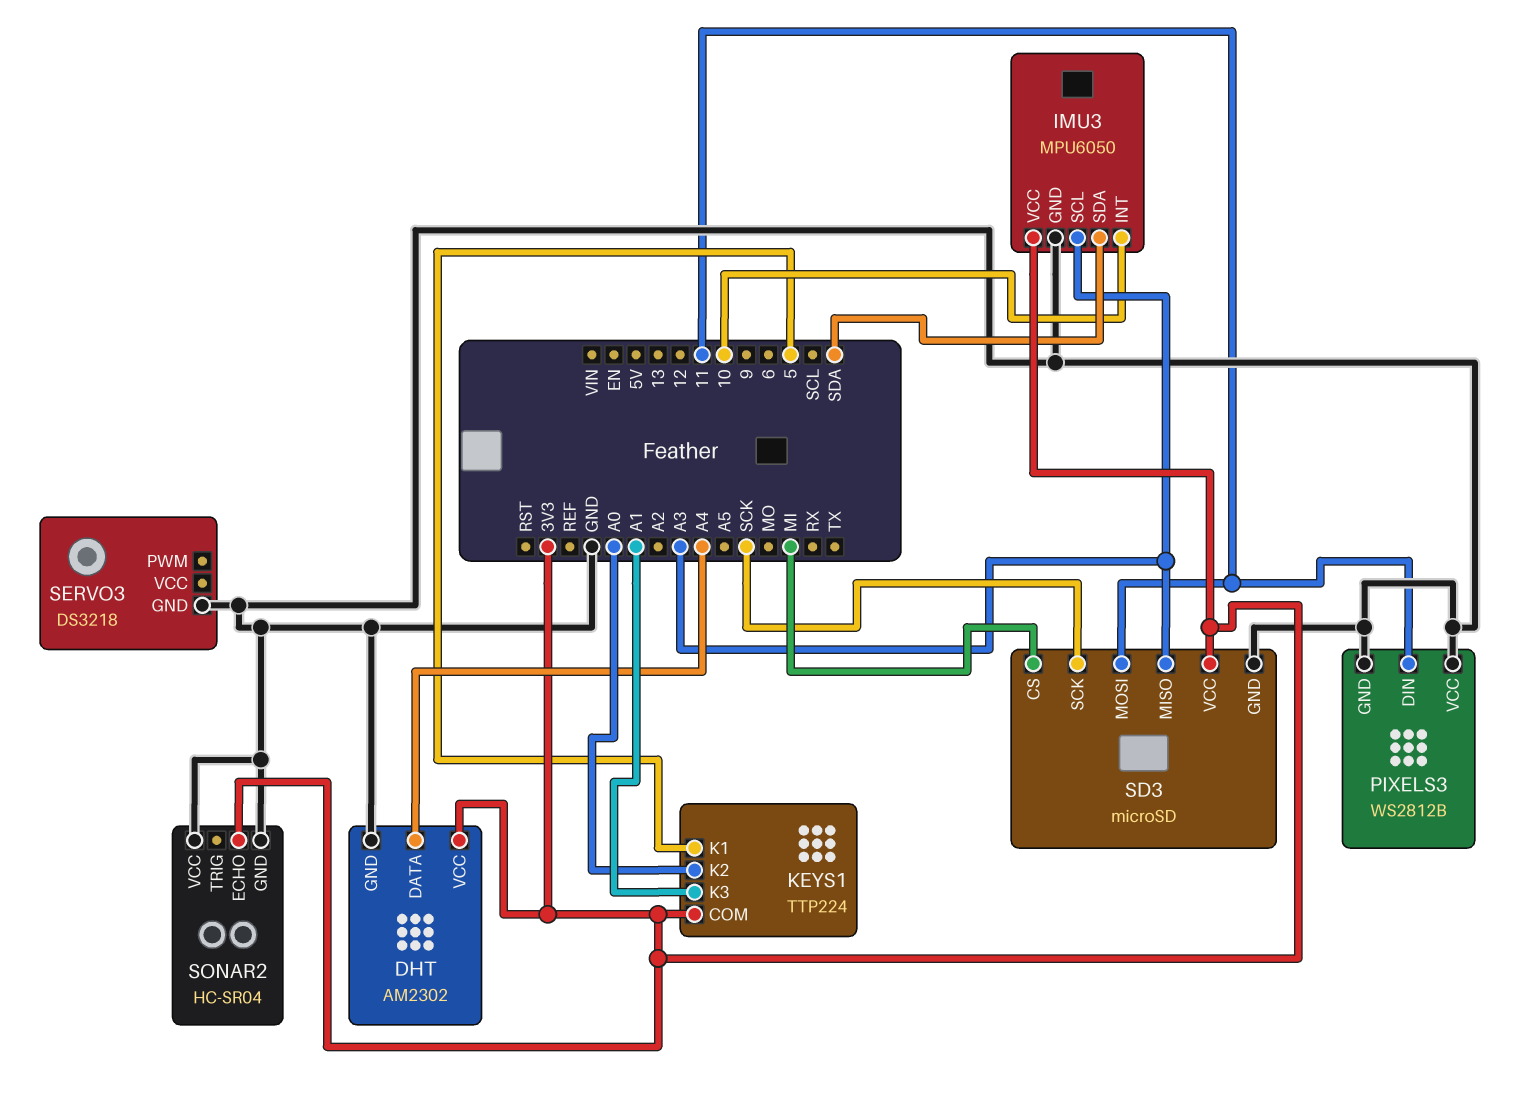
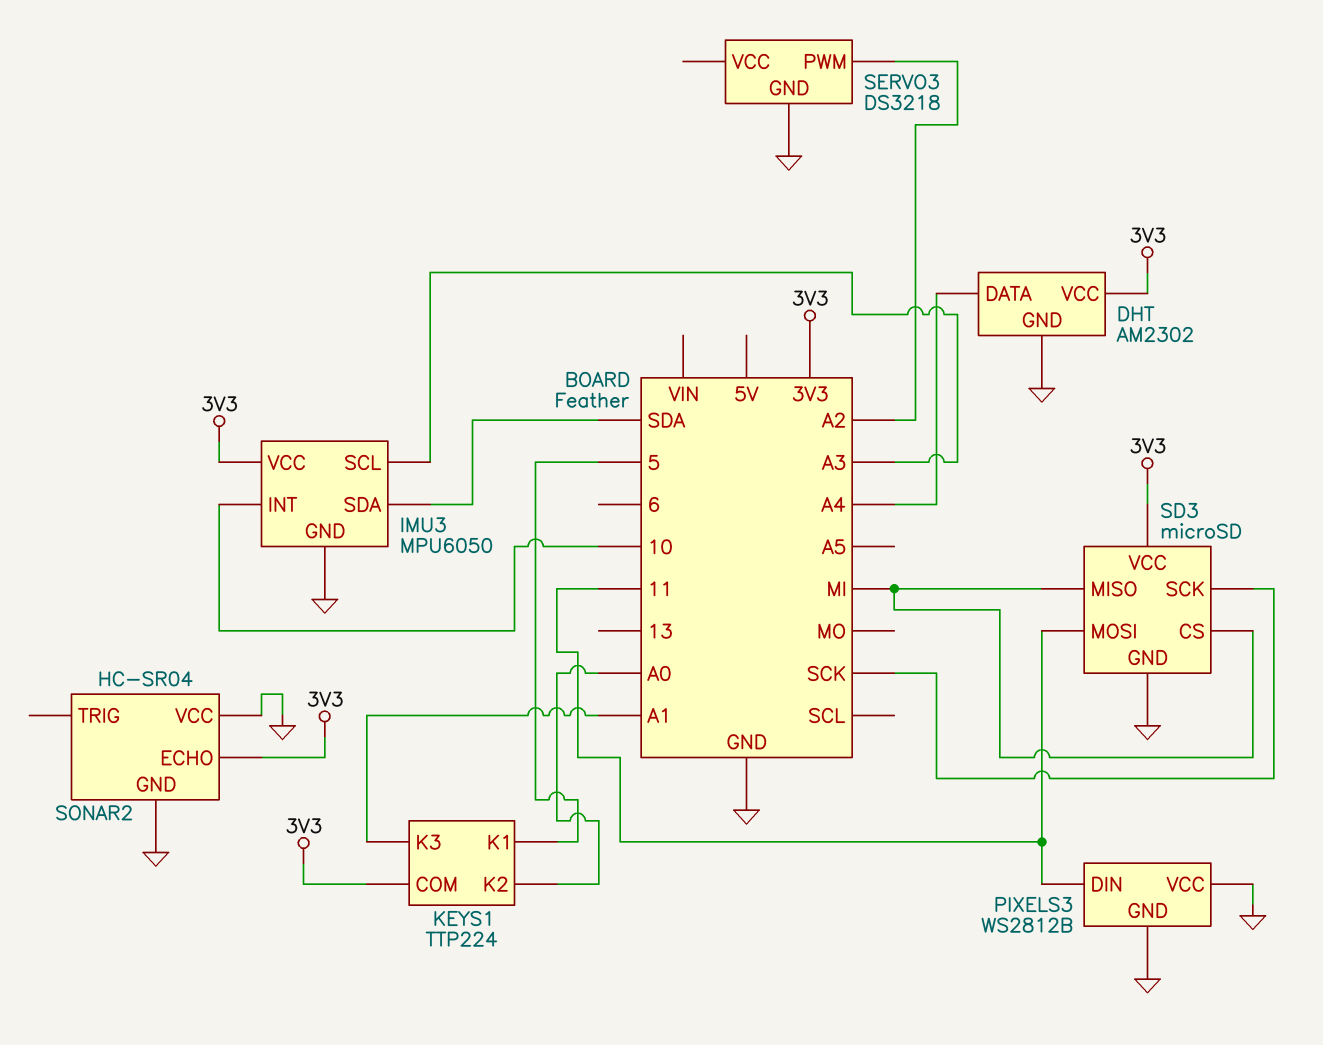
SD3 pin MISO: A3 -> MI
SERVO3 pin PWM: none -> A2

